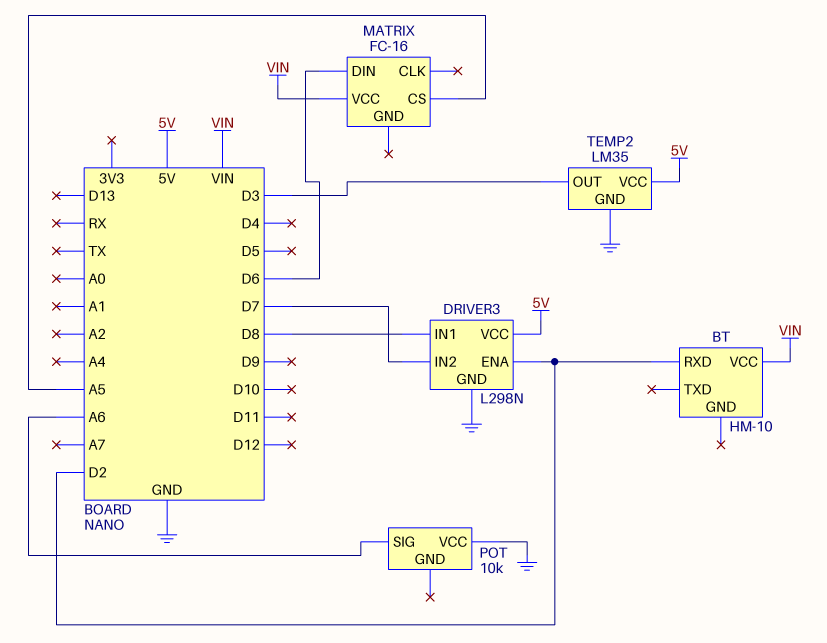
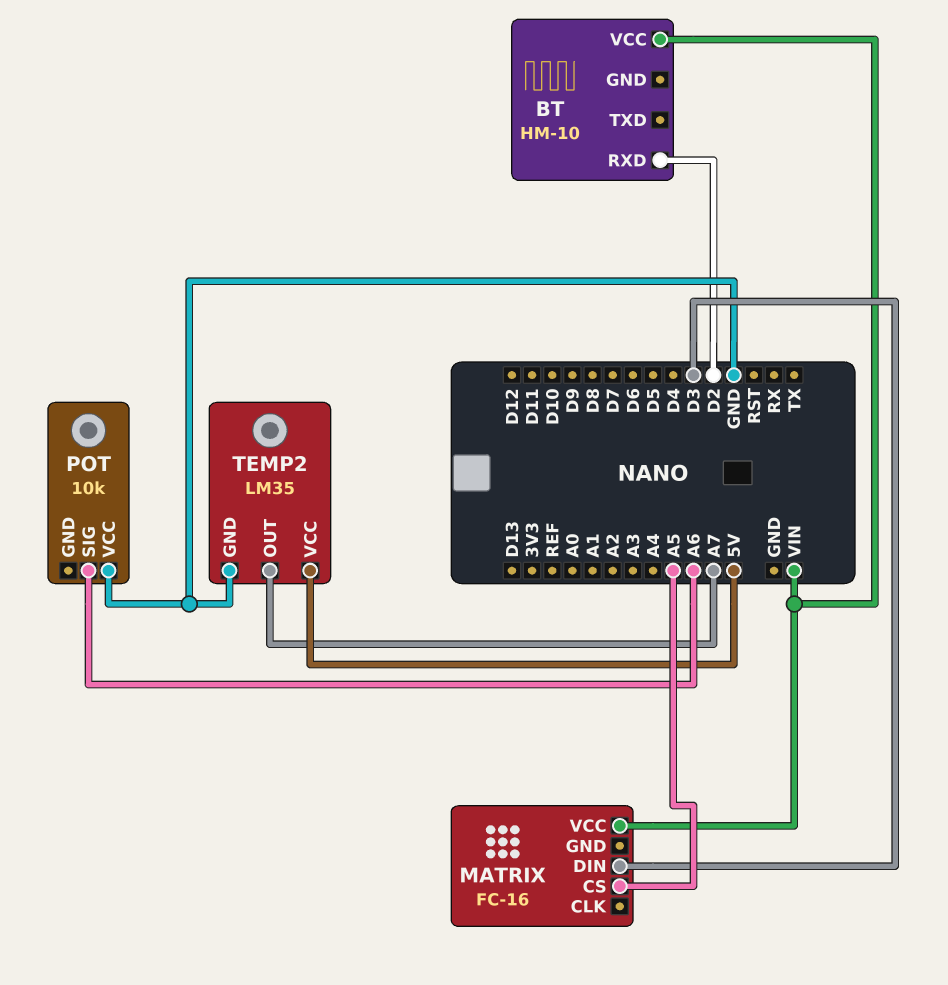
DRIVER3: L298N -> none
DRIVER3 pin ENA: D2 -> none
DRIVER3 pin GND: GND -> none
DRIVER3 pin IN1: D8 -> none
DRIVER3 pin IN2: D7 -> none
DRIVER3 pin VCC: 5V -> none
MATRIX pin DIN: D6 -> D3
TEMP2 pin OUT: D3 -> A7

